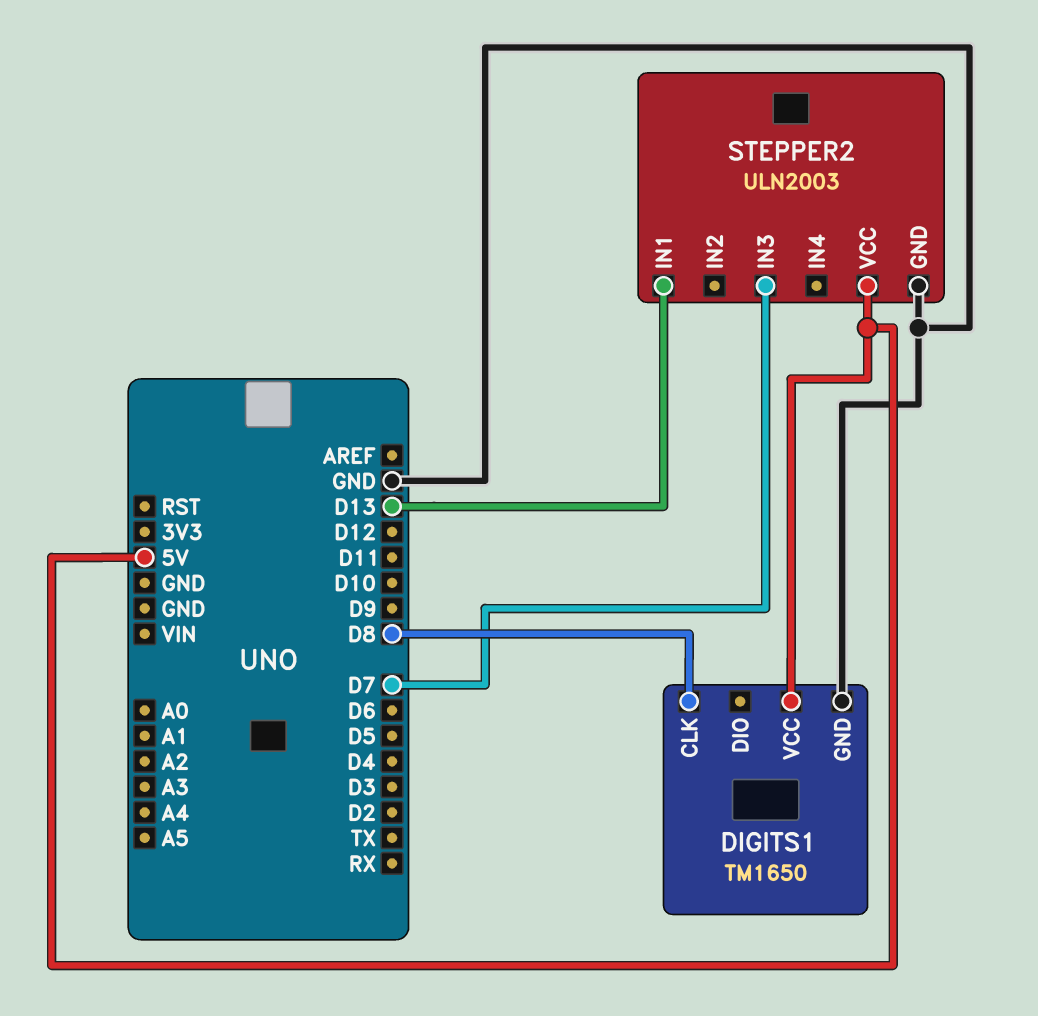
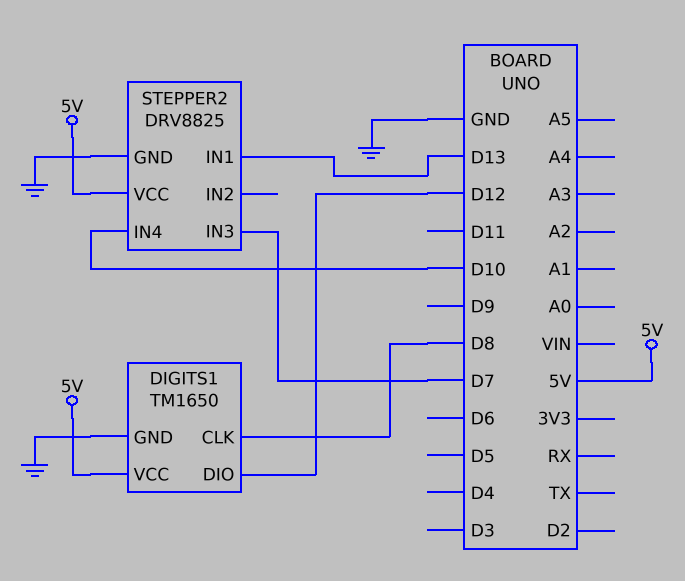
DIGITS1 pin DIO: none -> D12
STEPPER2: ULN2003 -> DRV8825
STEPPER2 pin IN4: none -> D10

